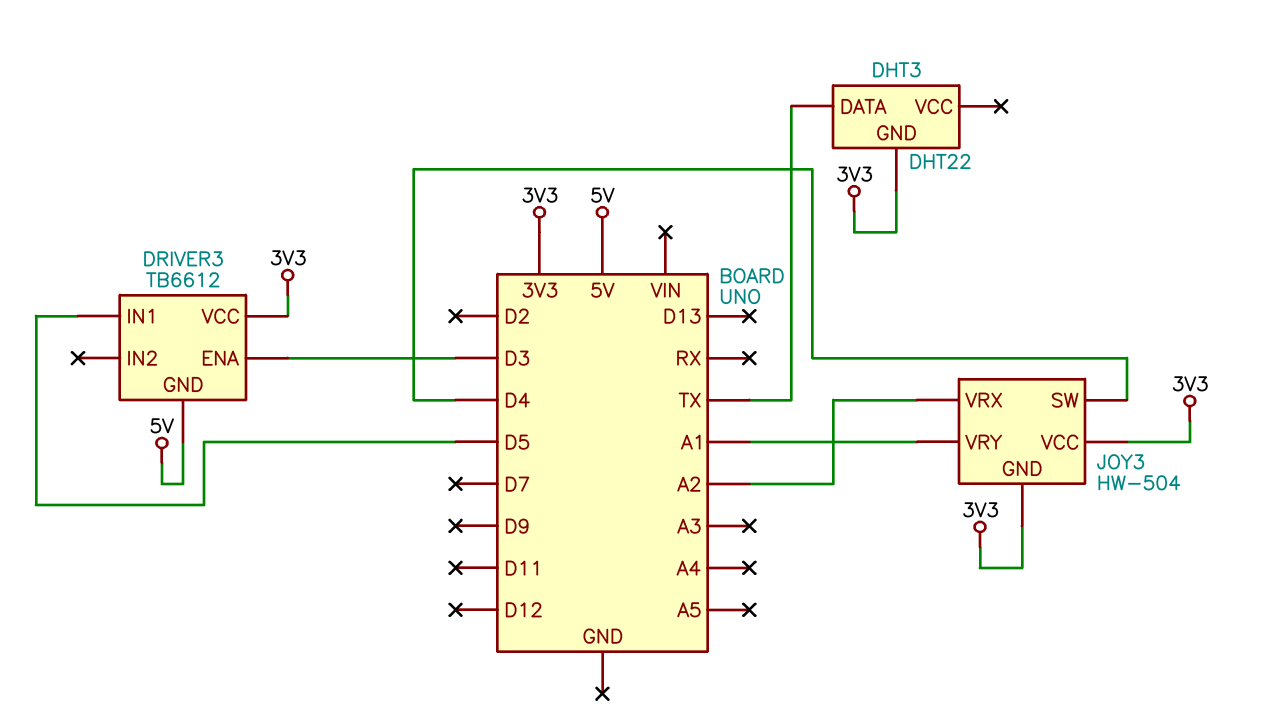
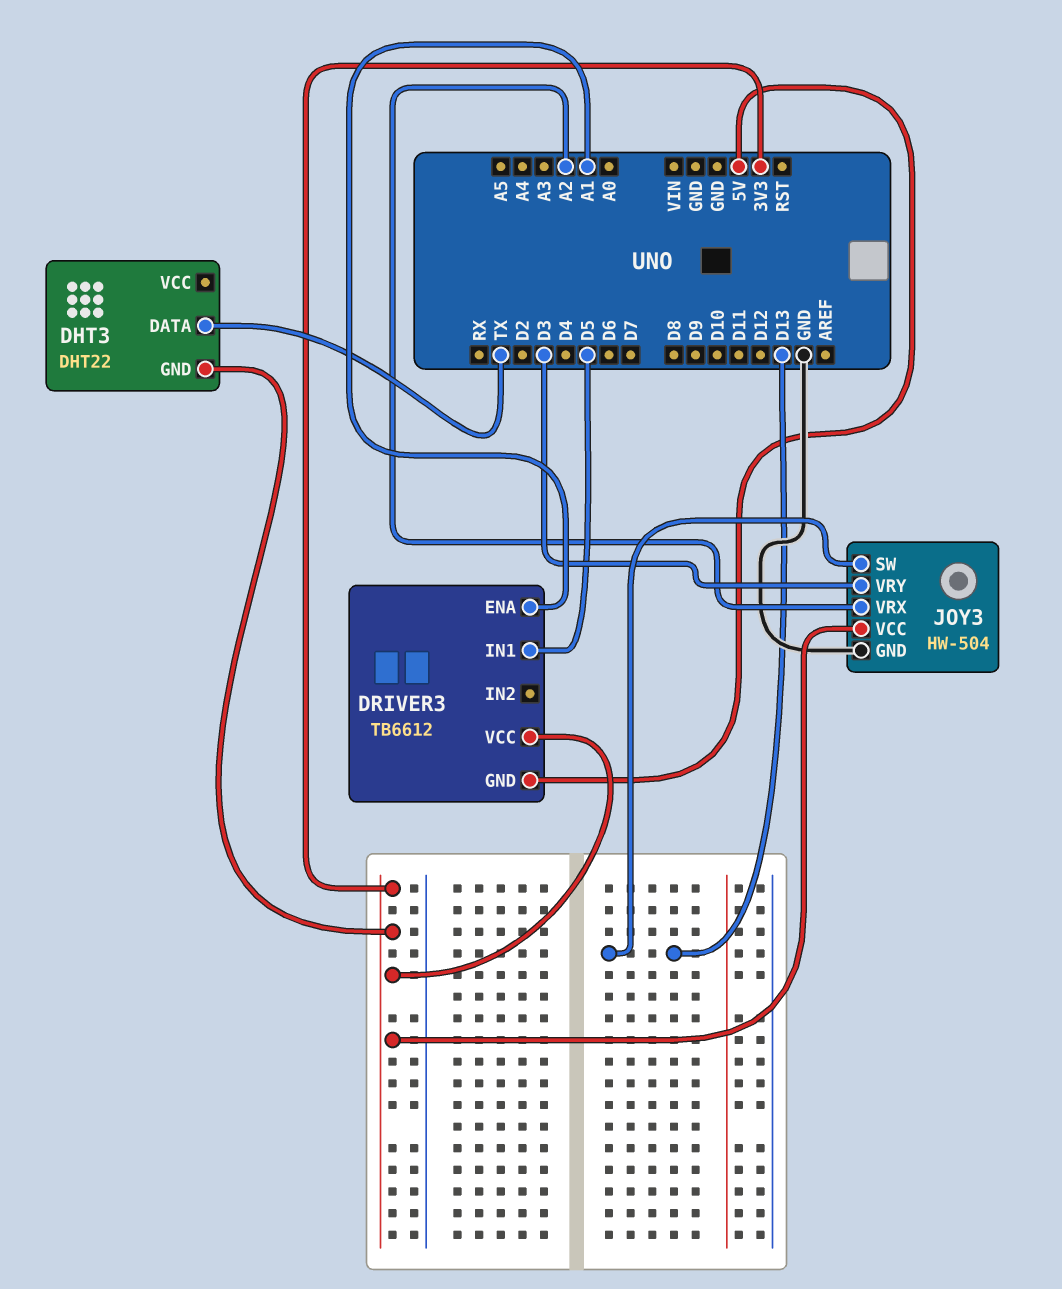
DRIVER3 pin ENA: D3 -> A1
JOY3 pin GND: 3V3 -> GND
JOY3 pin SW: D4 -> D13
JOY3 pin VRY: A1 -> D3

